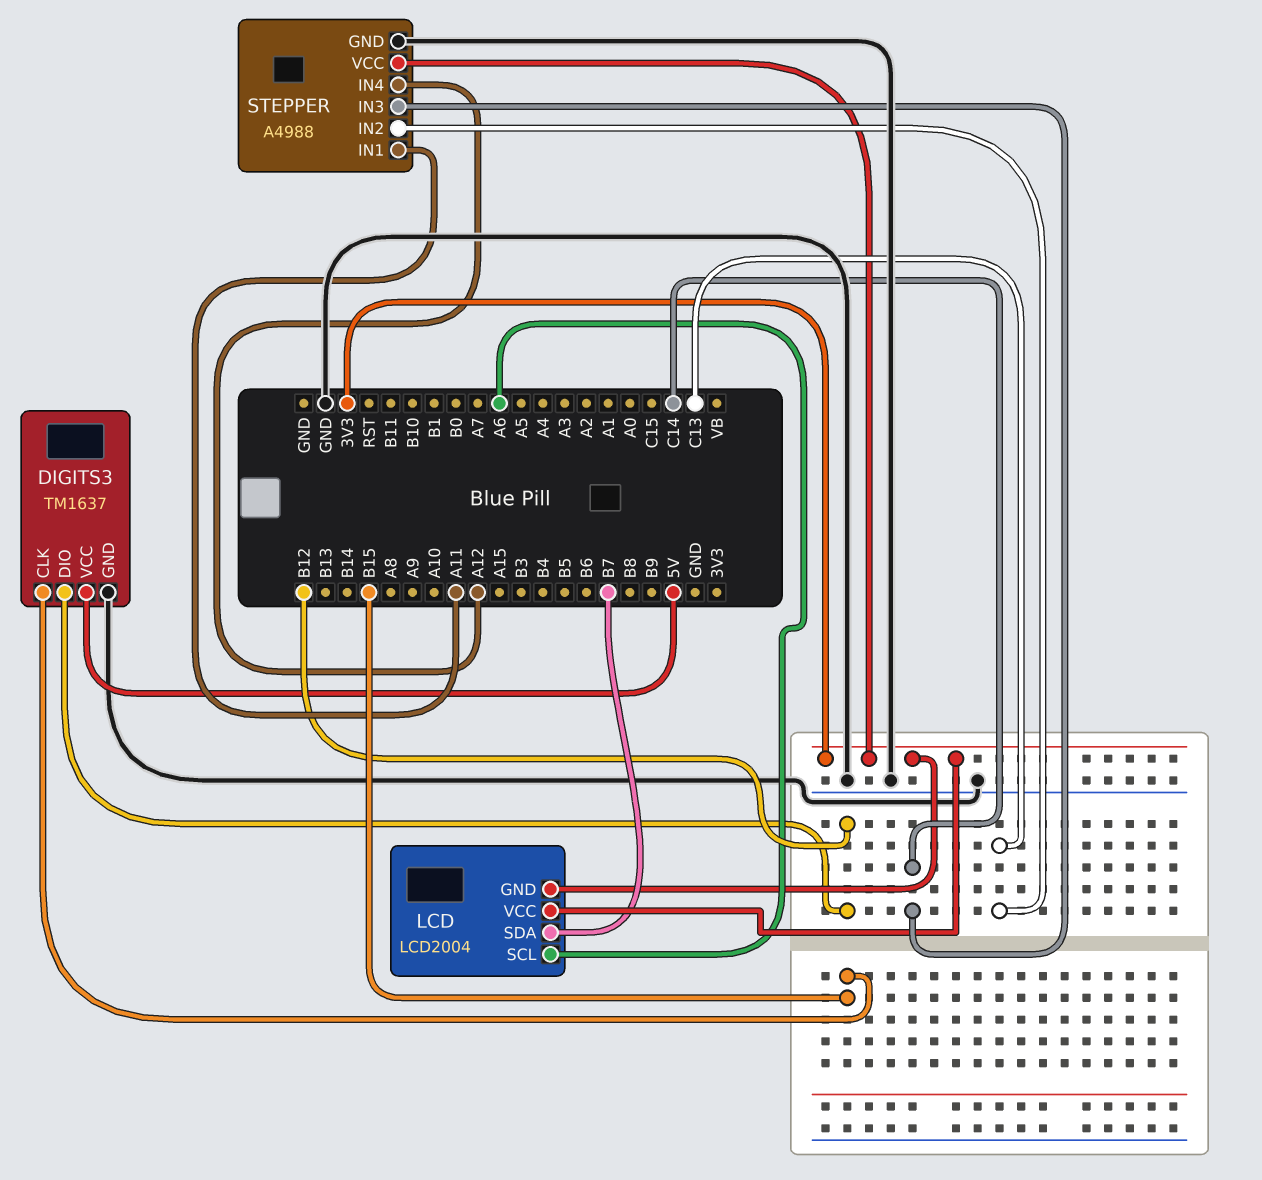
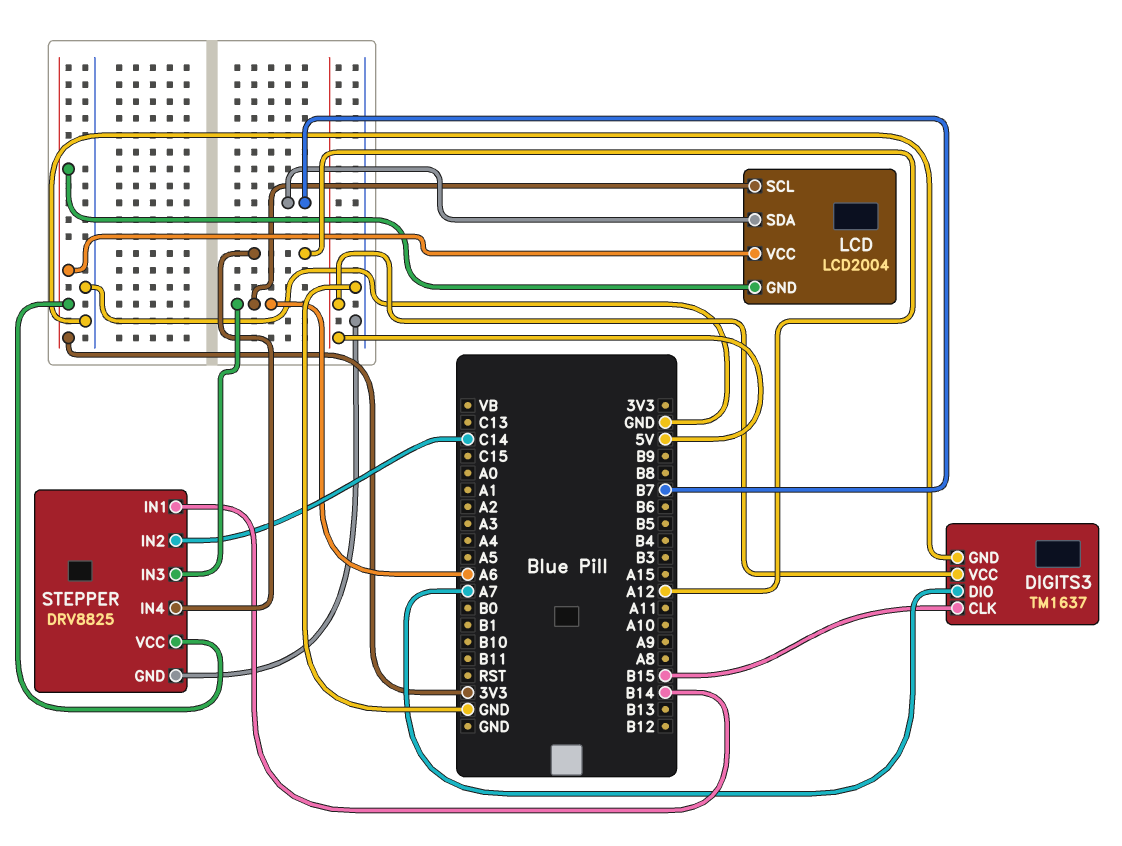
DIGITS3 pin DIO: B12 -> A7
STEPPER: A4988 -> DRV8825
STEPPER pin IN1: A11 -> B14
STEPPER pin IN2: C13 -> C14
STEPPER pin IN3: C14 -> A6

